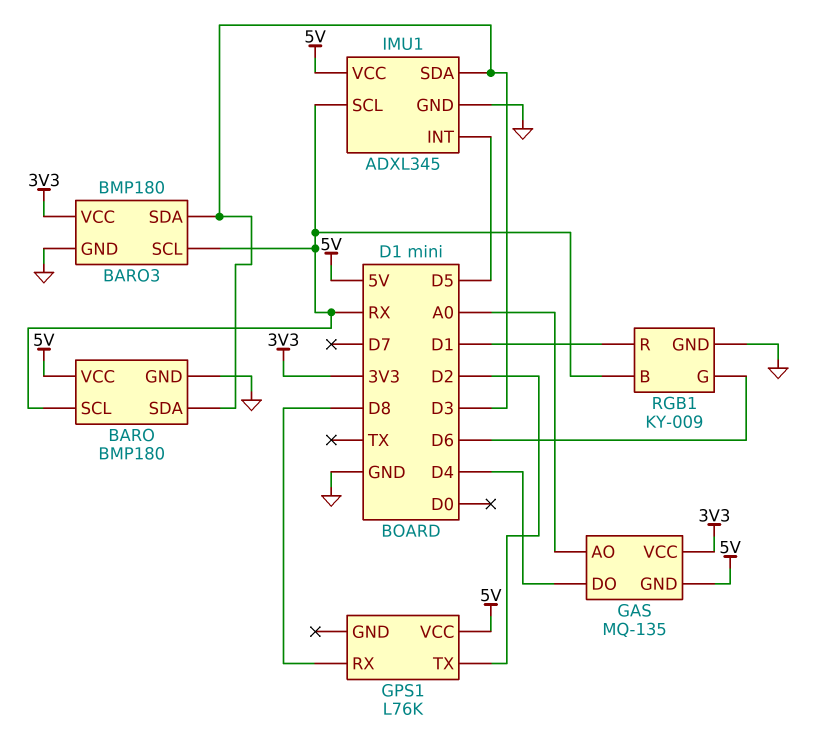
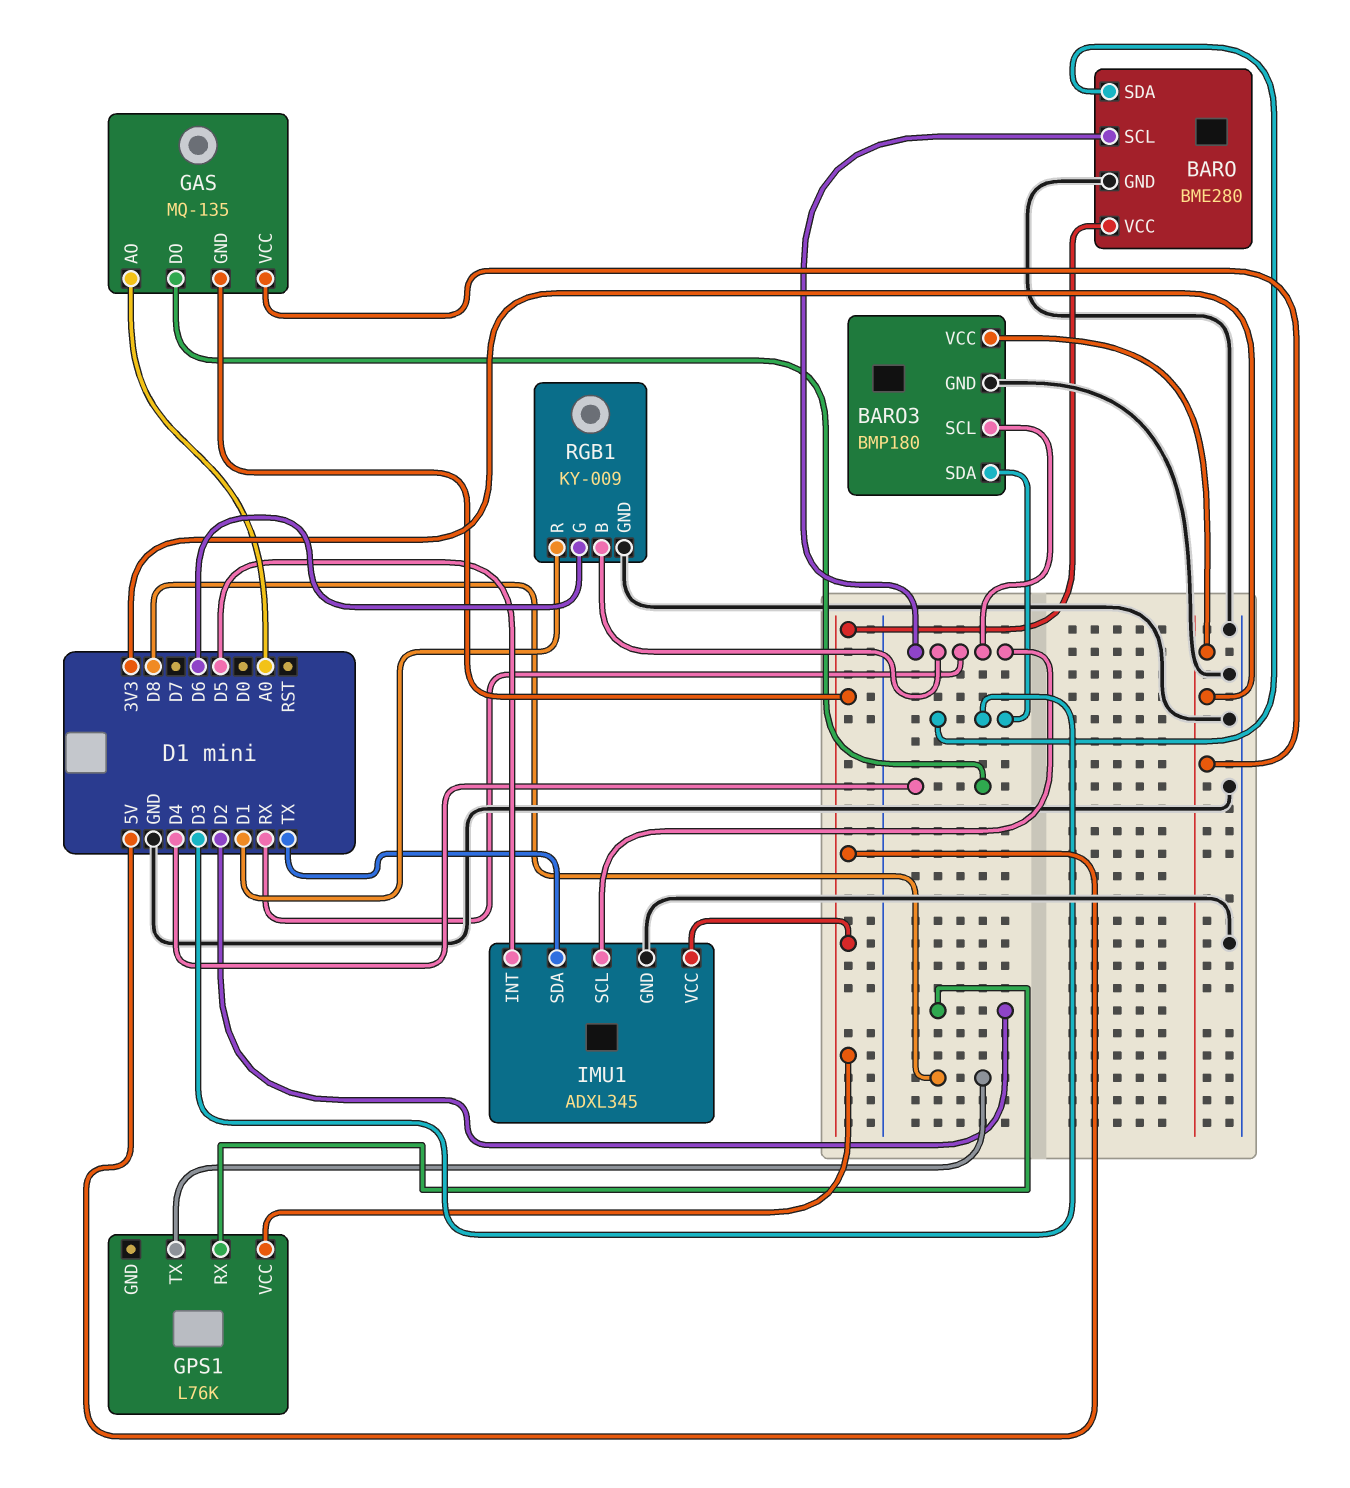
BARO: BMP180 -> BME280
GPS1 pin RX: D8 -> D2
GPS1 pin TX: D2 -> D8
IMU1 pin SDA: D3 -> TX

